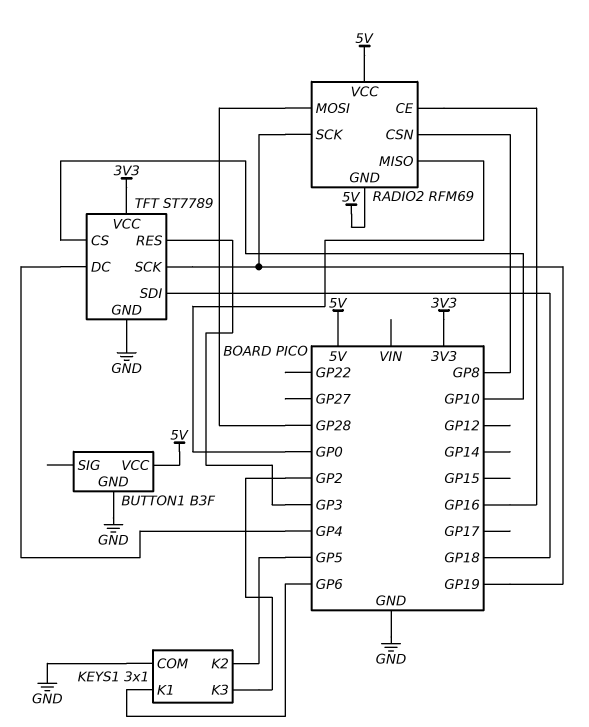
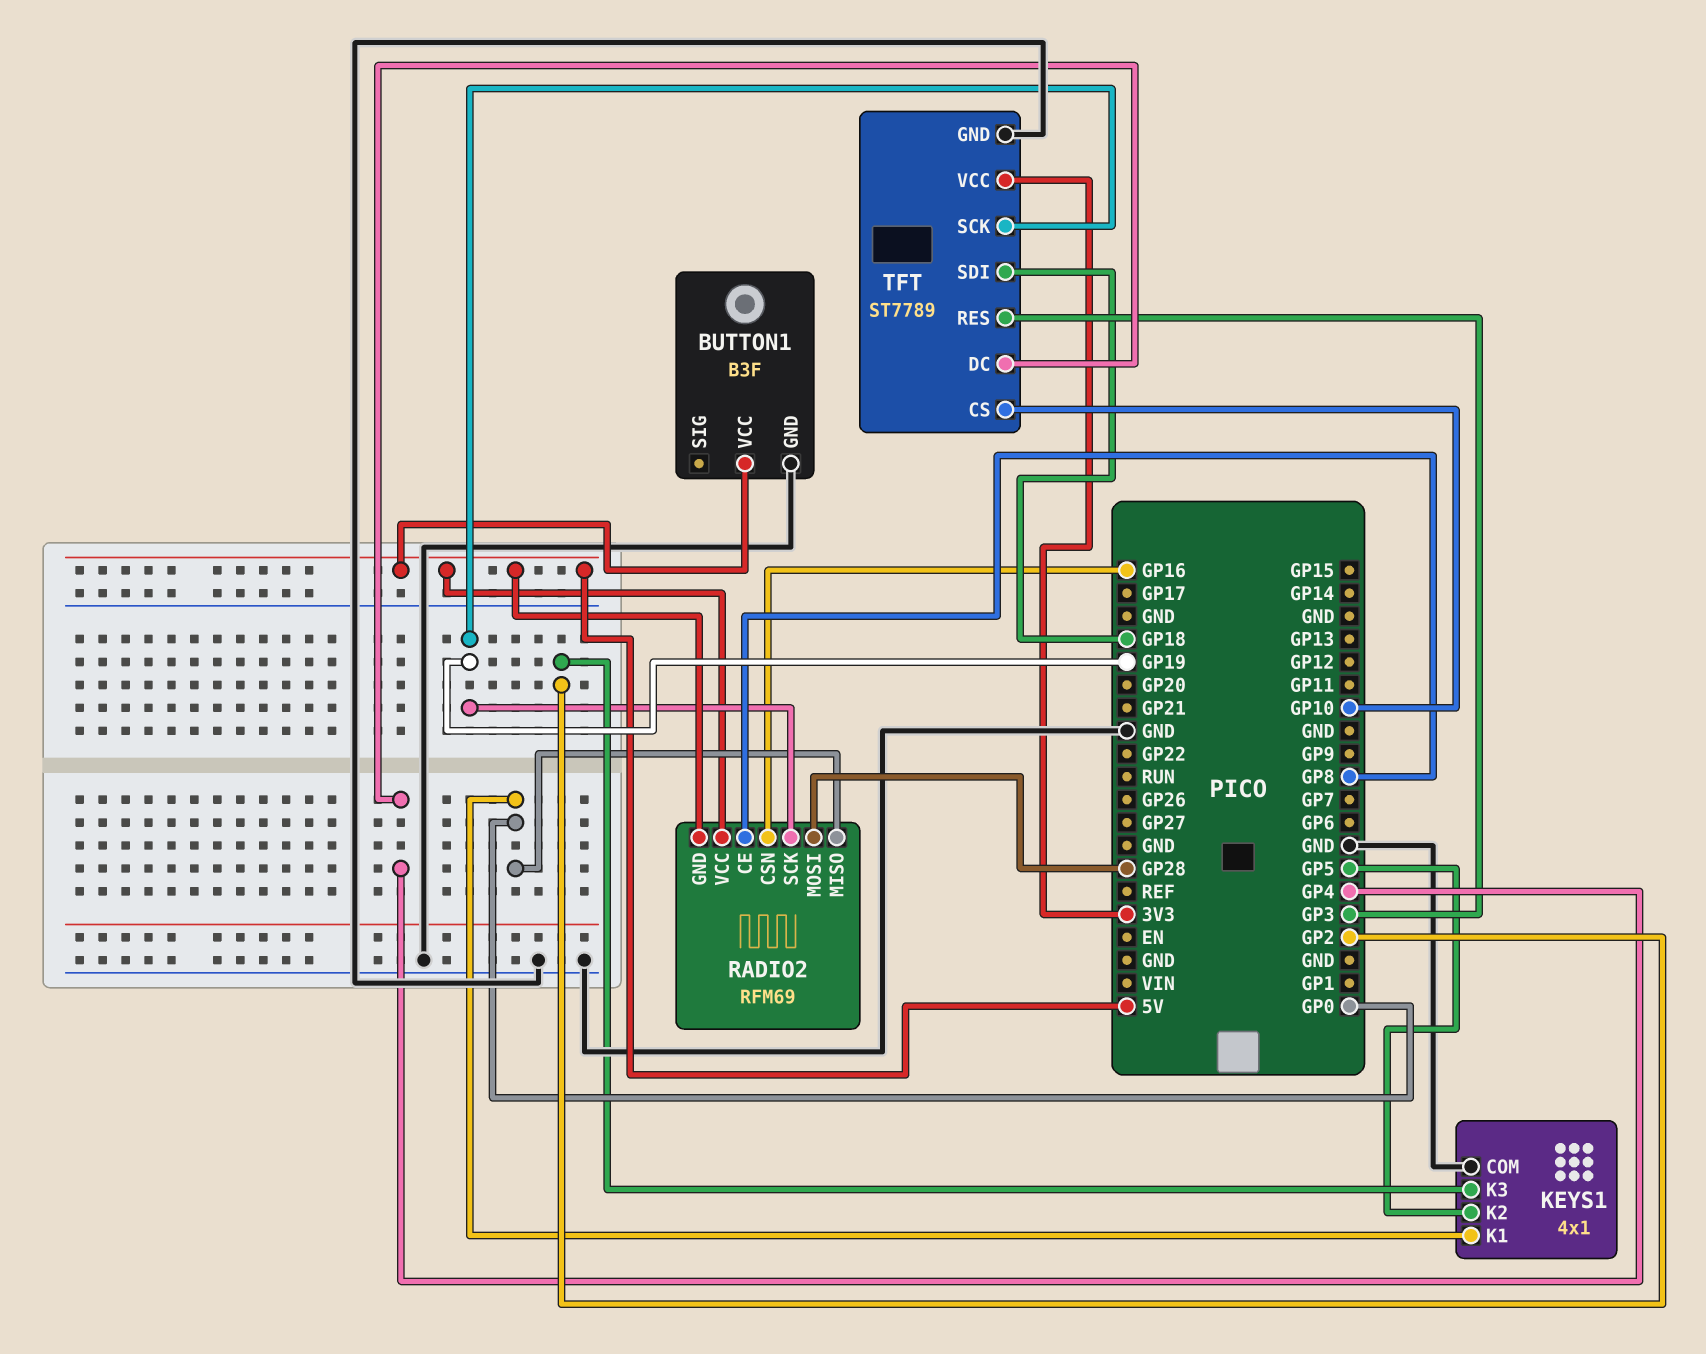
KEYS1: 3x1 -> 4x1
KEYS1 pin K1: GP6 -> GP0
RADIO2 pin CE: GP16 -> GP8
RADIO2 pin CSN: GP8 -> GP16

